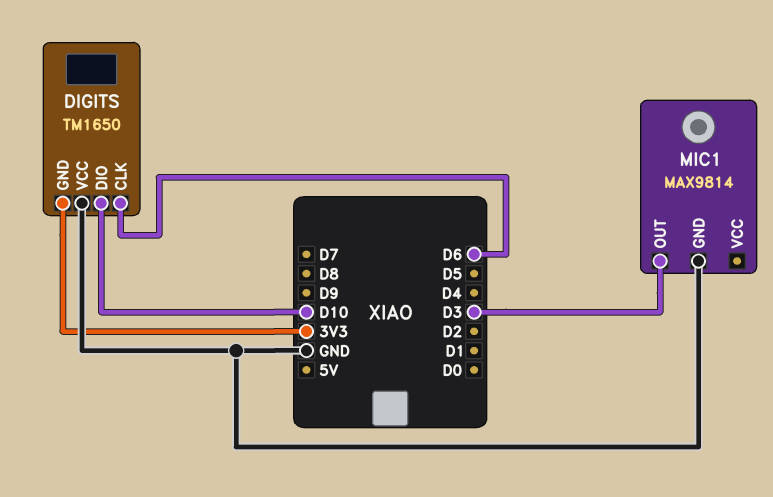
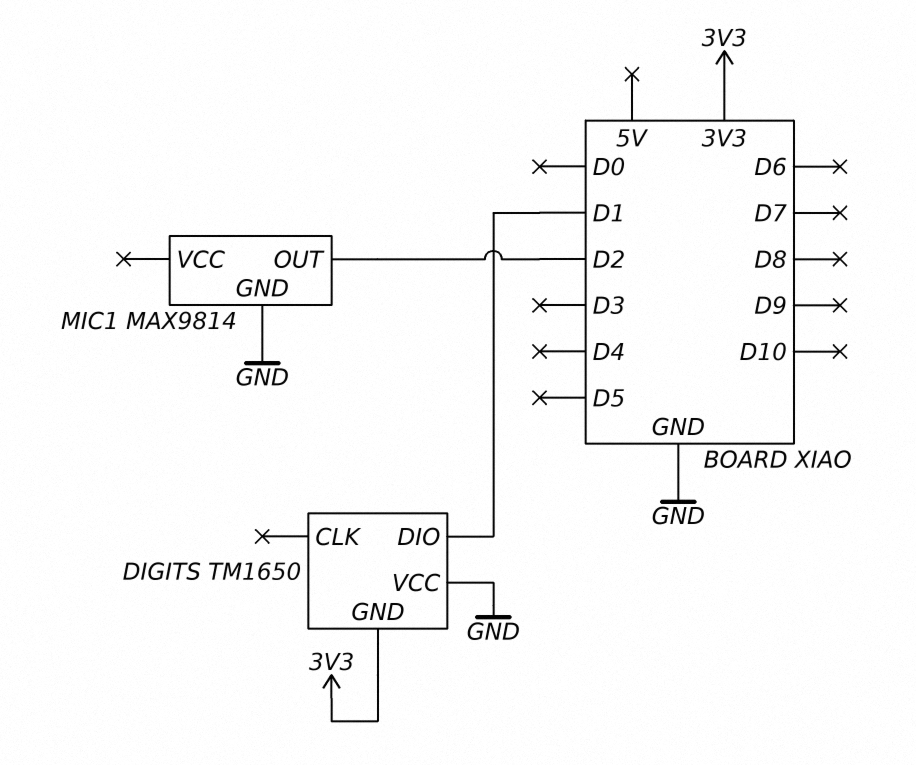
DIGITS pin CLK: D6 -> none
DIGITS pin DIO: D10 -> D1
MIC1 pin OUT: D3 -> D2

